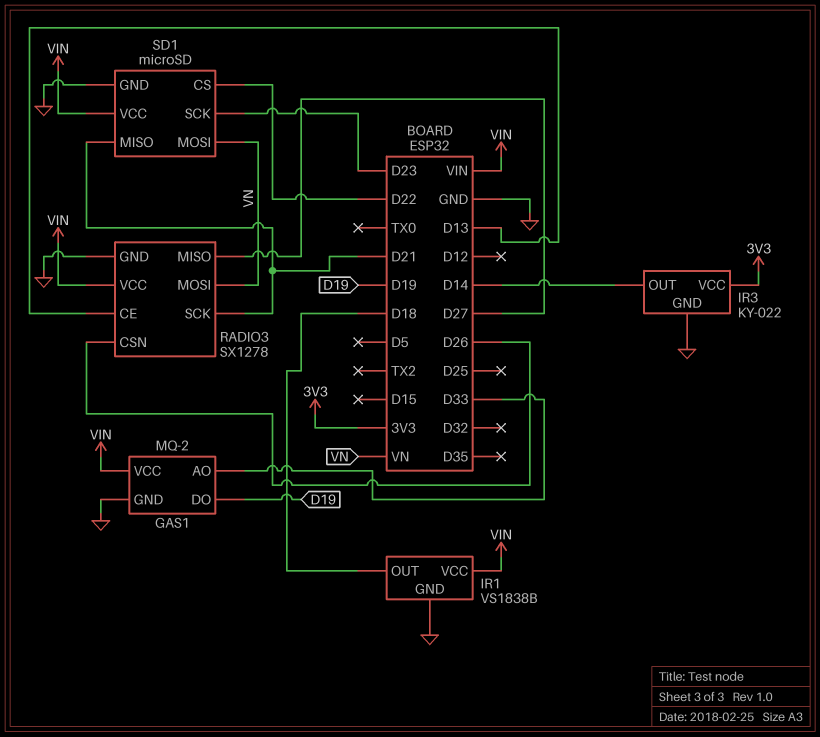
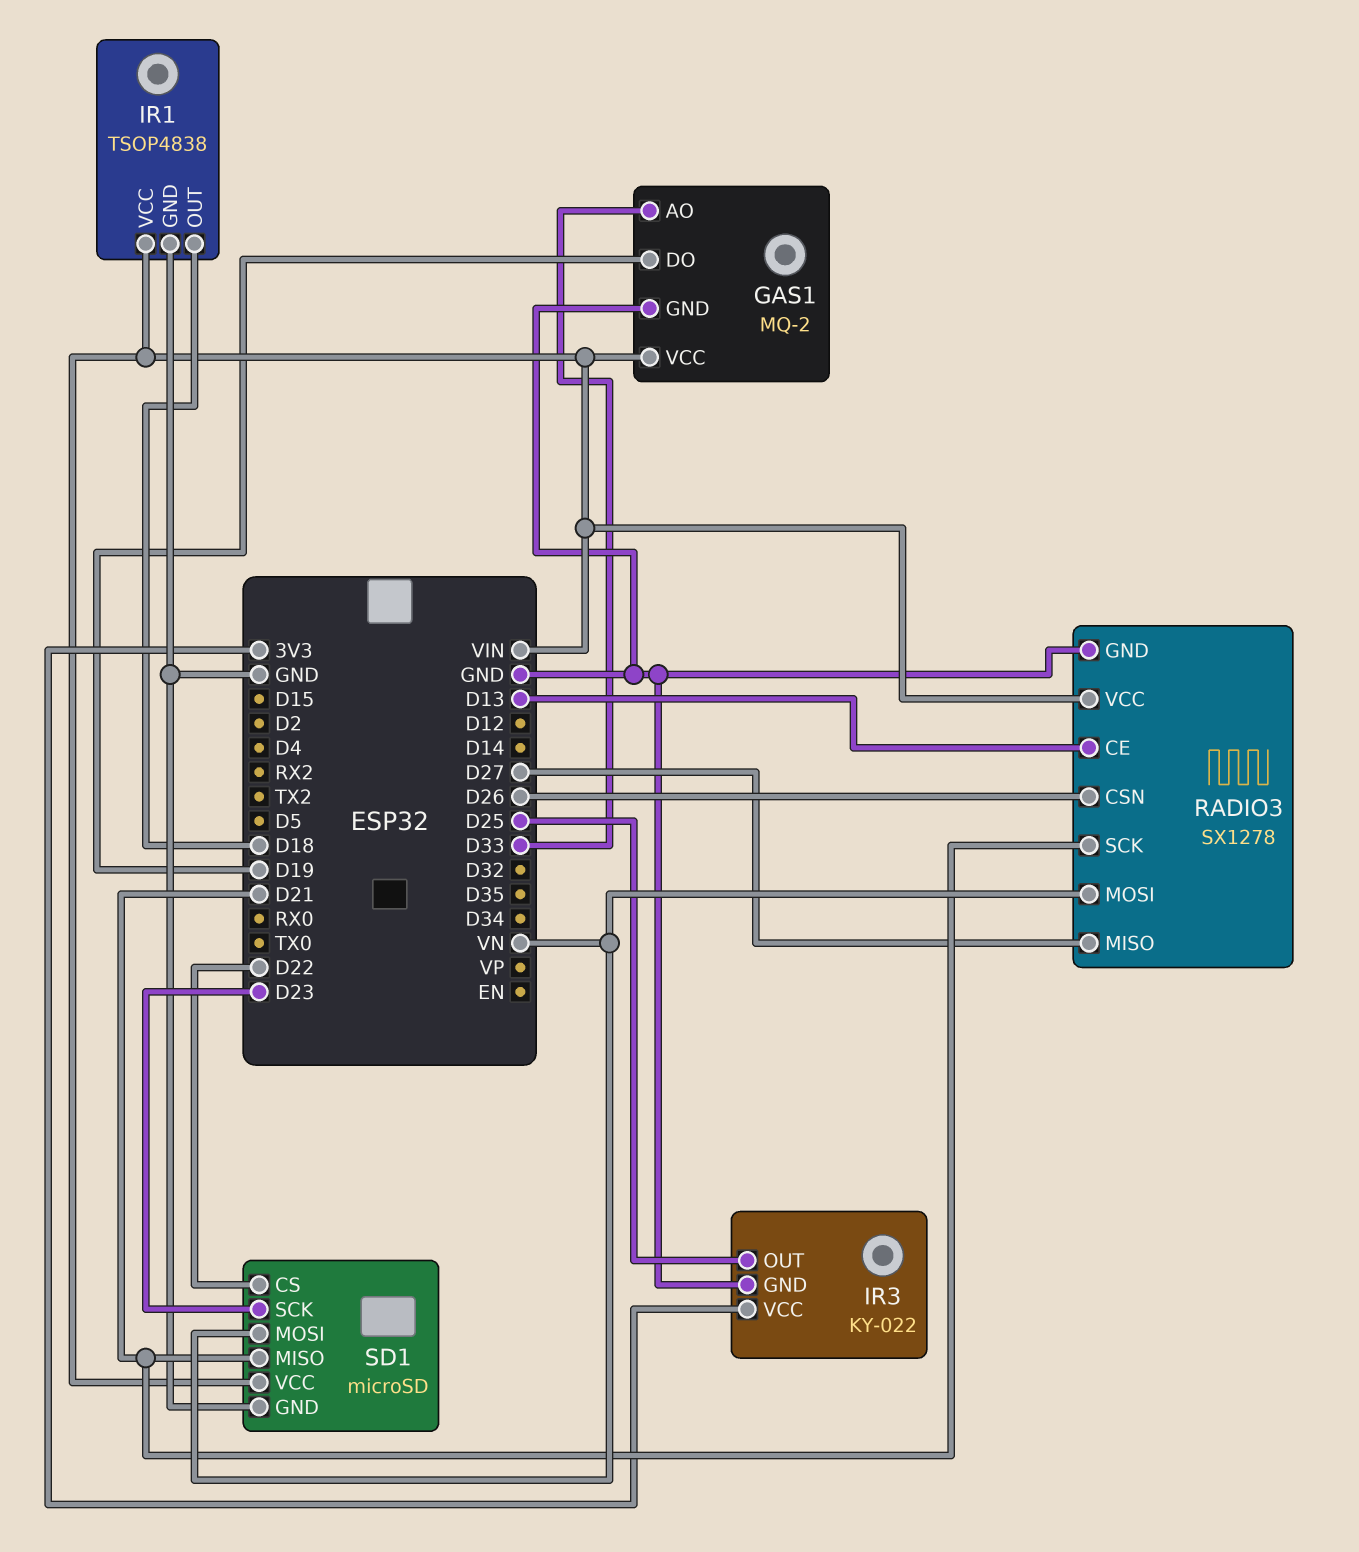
IR1: VS1838B -> TSOP4838
IR3 pin OUT: D14 -> D25

